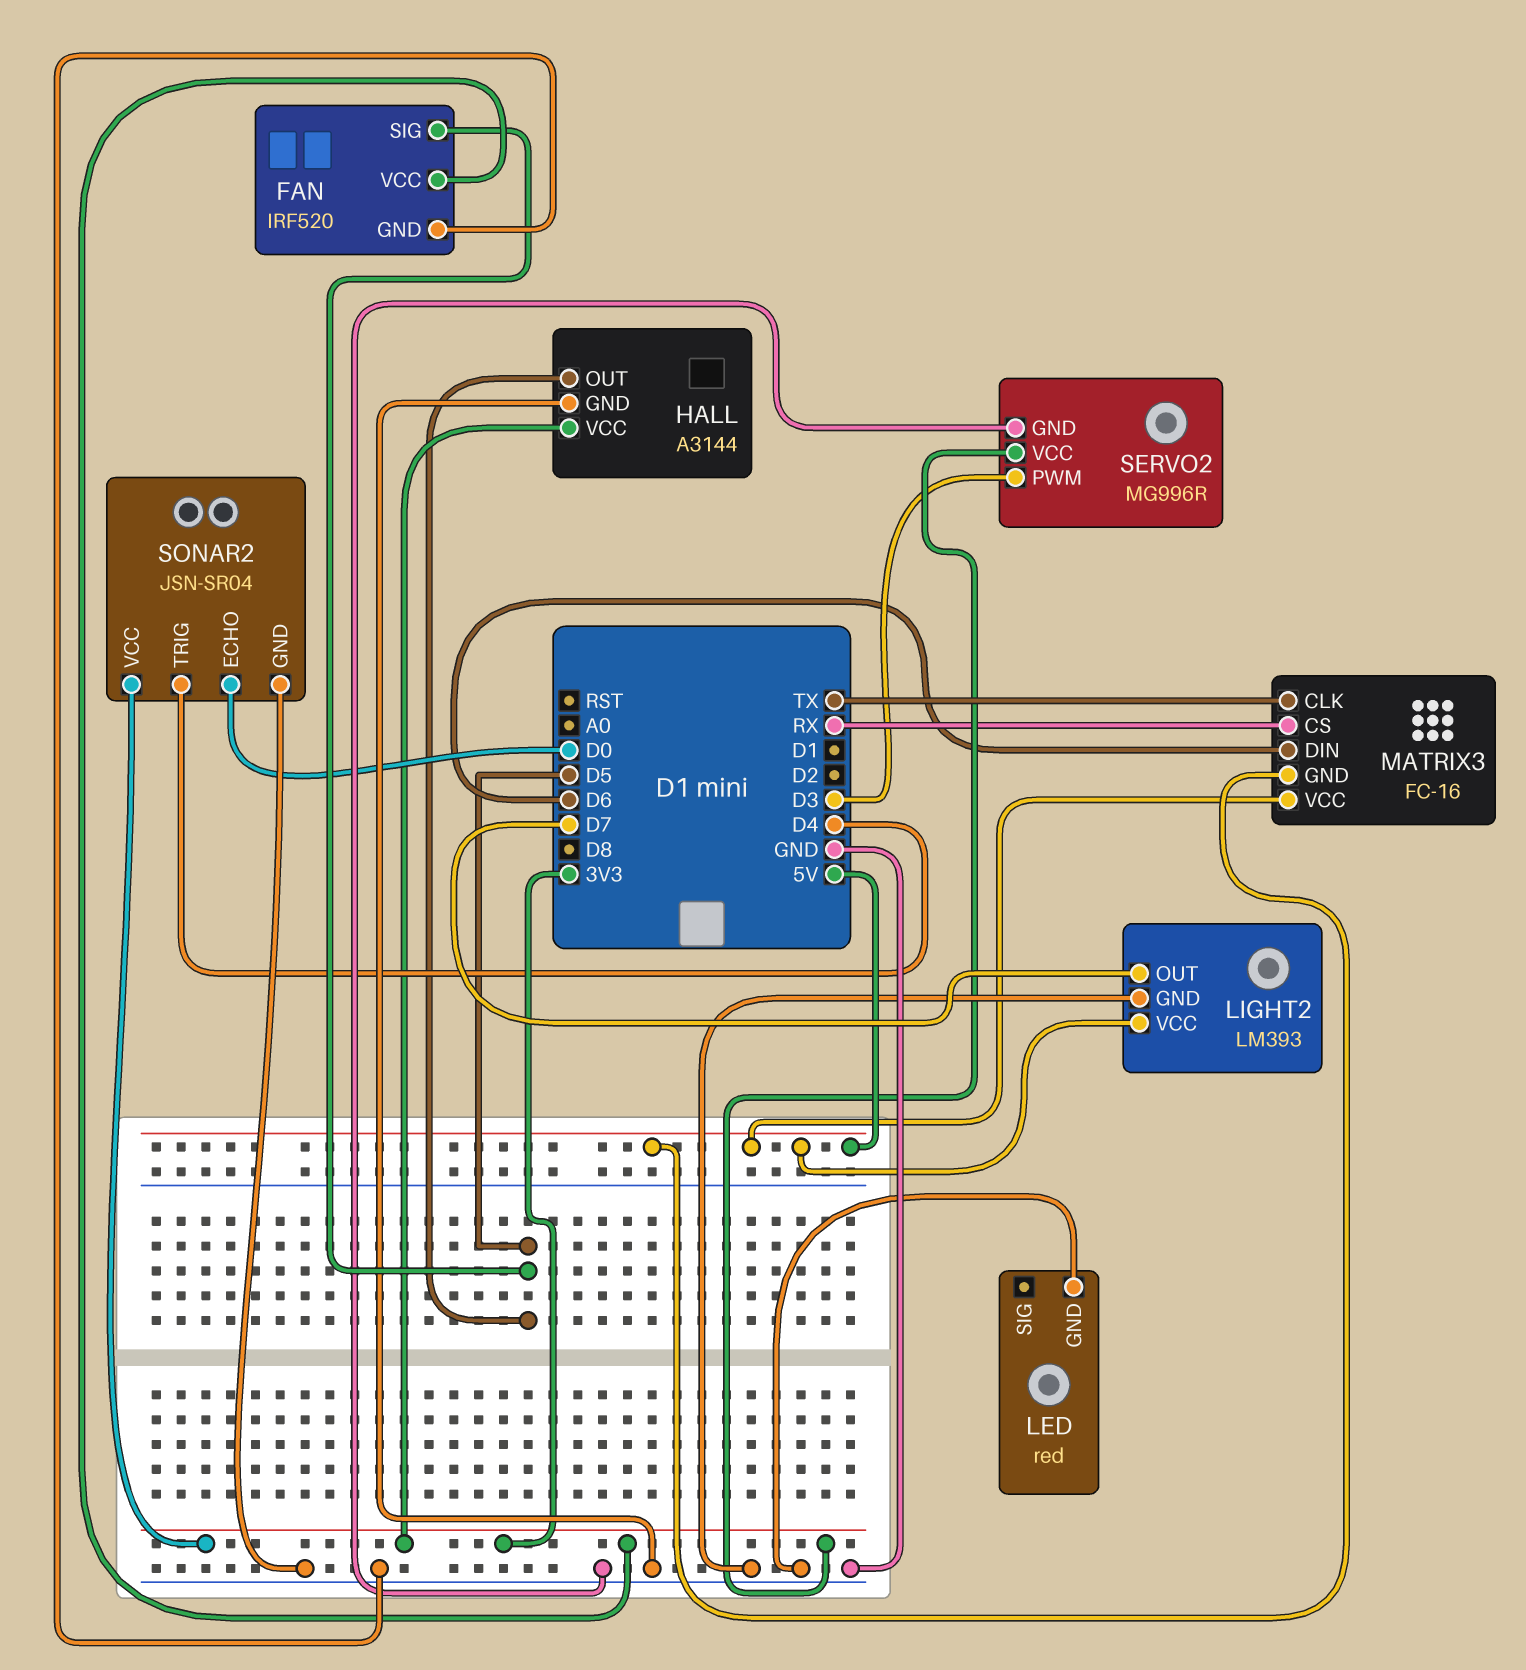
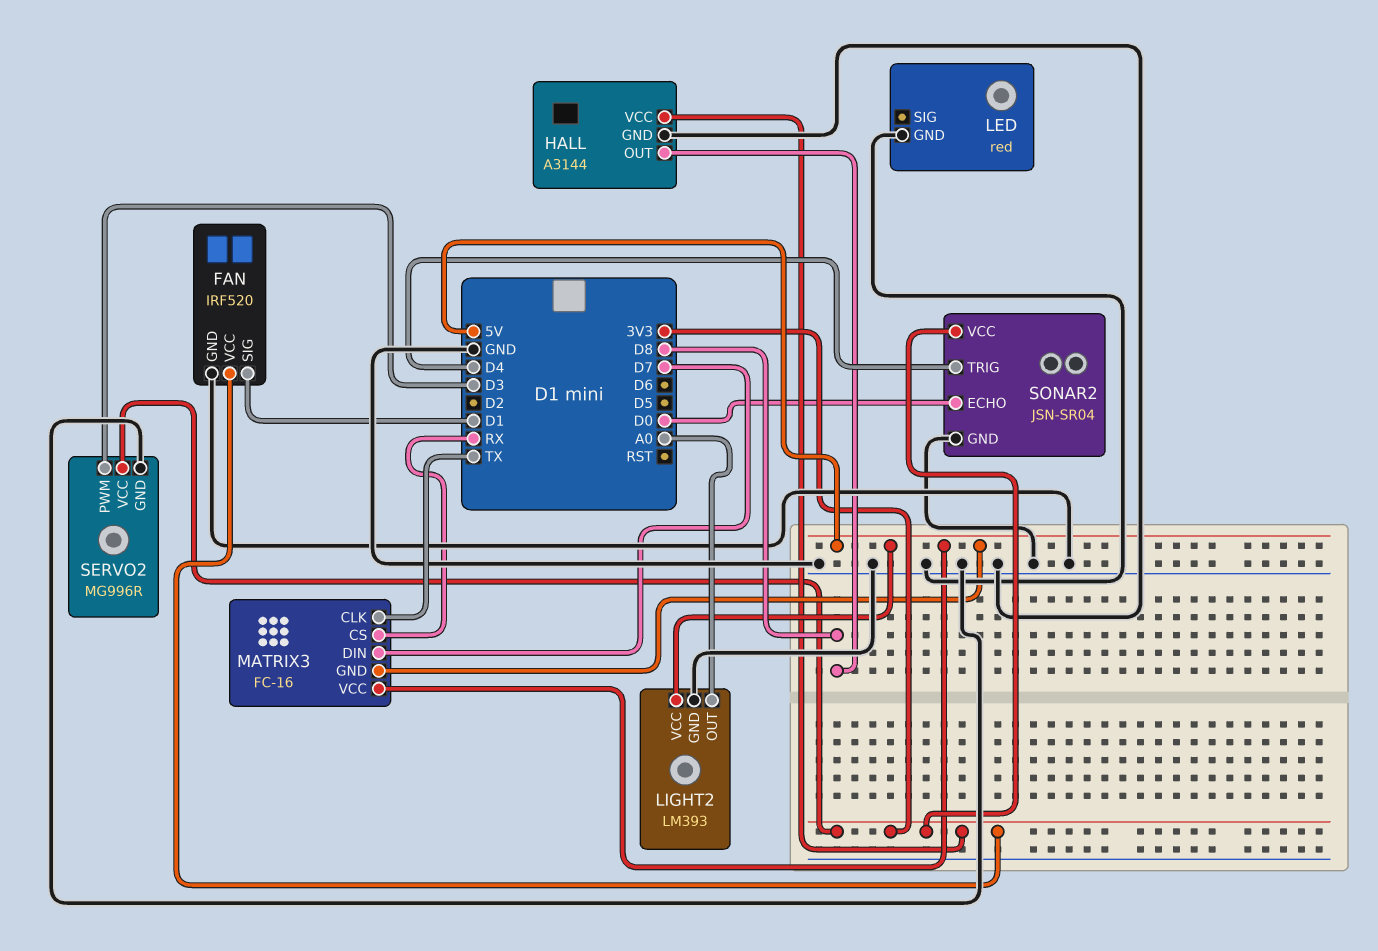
FAN pin SIG: D5 -> D1
HALL pin OUT: D5 -> D8
LIGHT2 pin OUT: D7 -> A0
MATRIX3 pin DIN: D6 -> D7

